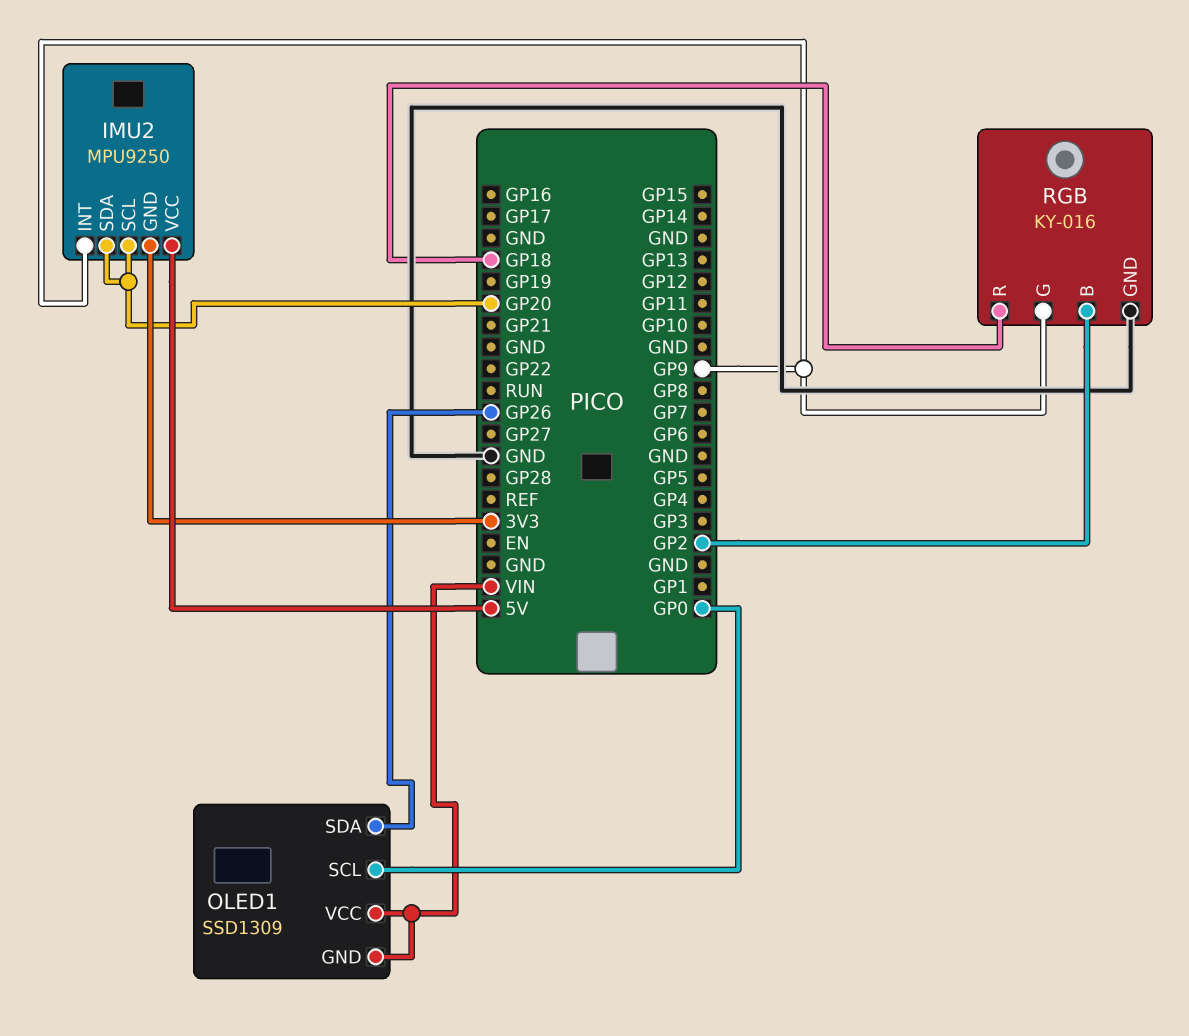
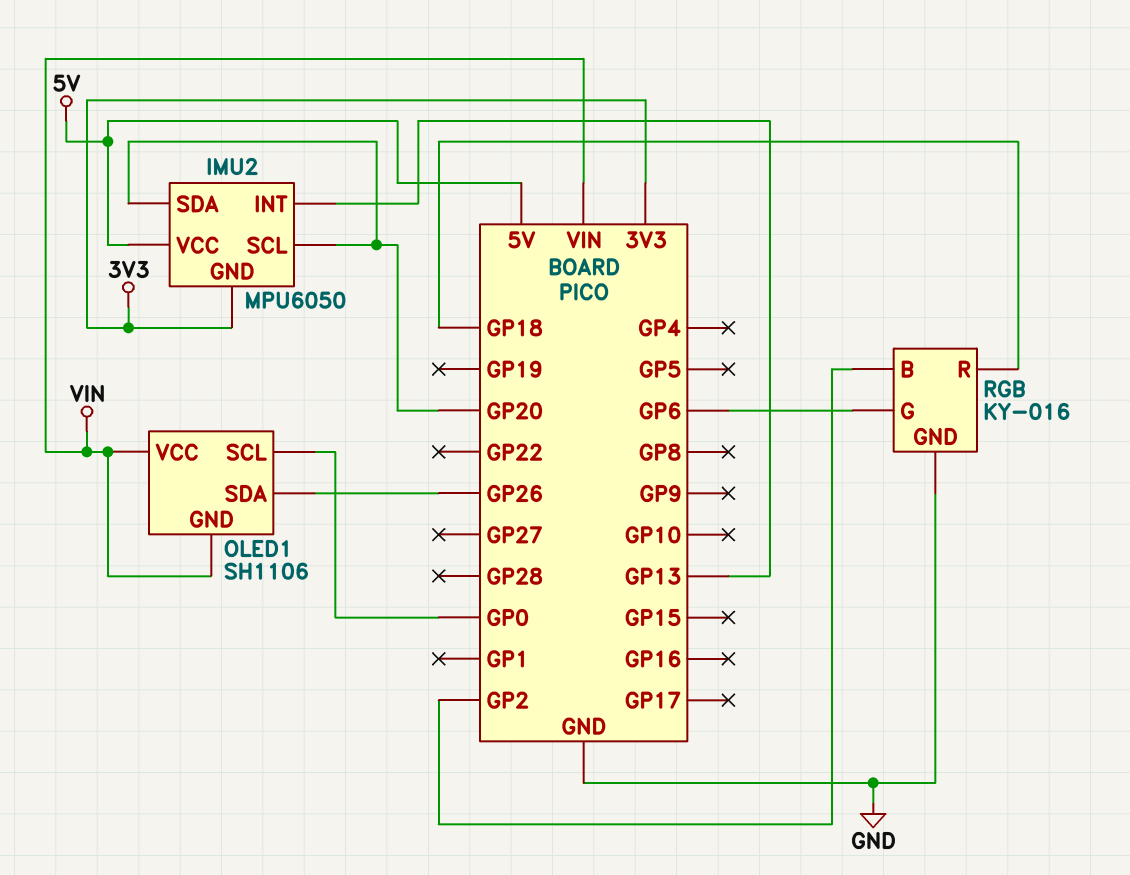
IMU2: MPU9250 -> MPU6050
IMU2 pin INT: GP9 -> GP13
OLED1: SSD1309 -> SH1106
RGB pin G: GP9 -> GP6

